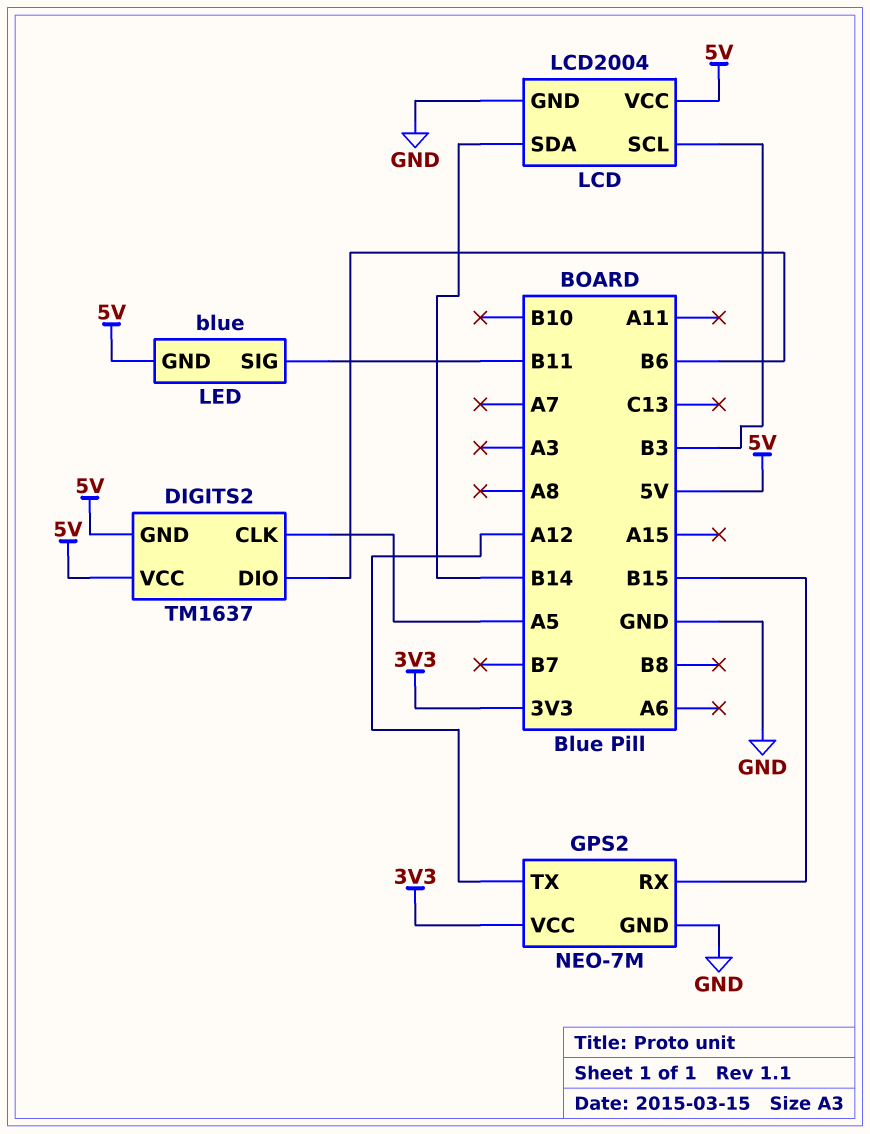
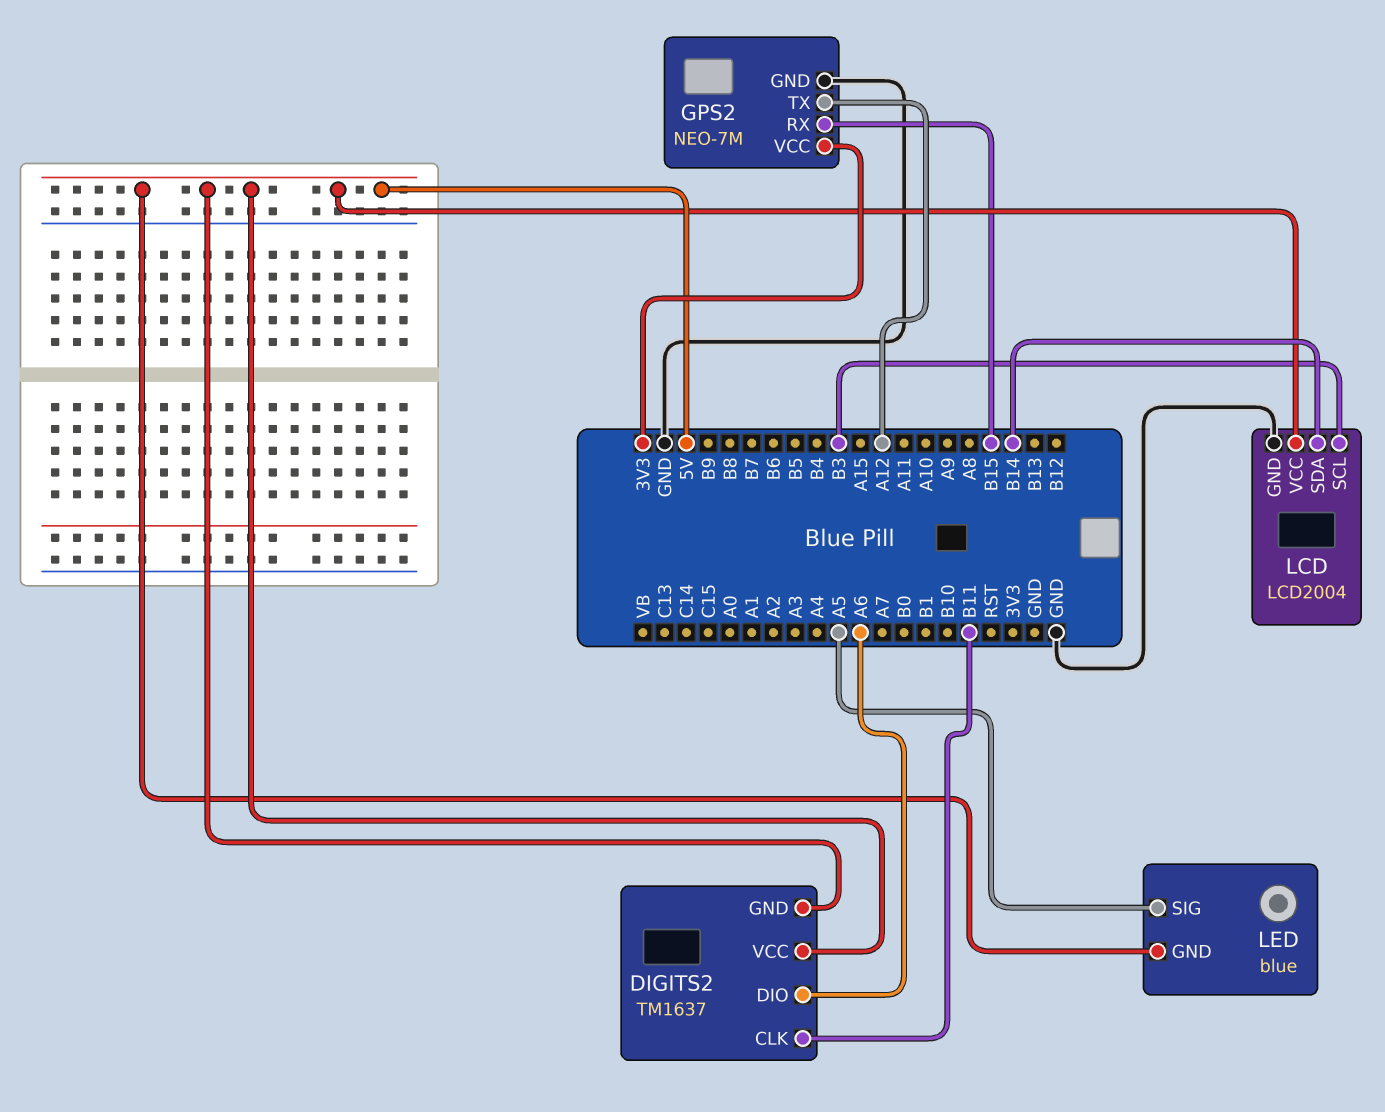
DIGITS2 pin CLK: A5 -> B11
DIGITS2 pin DIO: B6 -> A6
LED pin SIG: B11 -> A5

